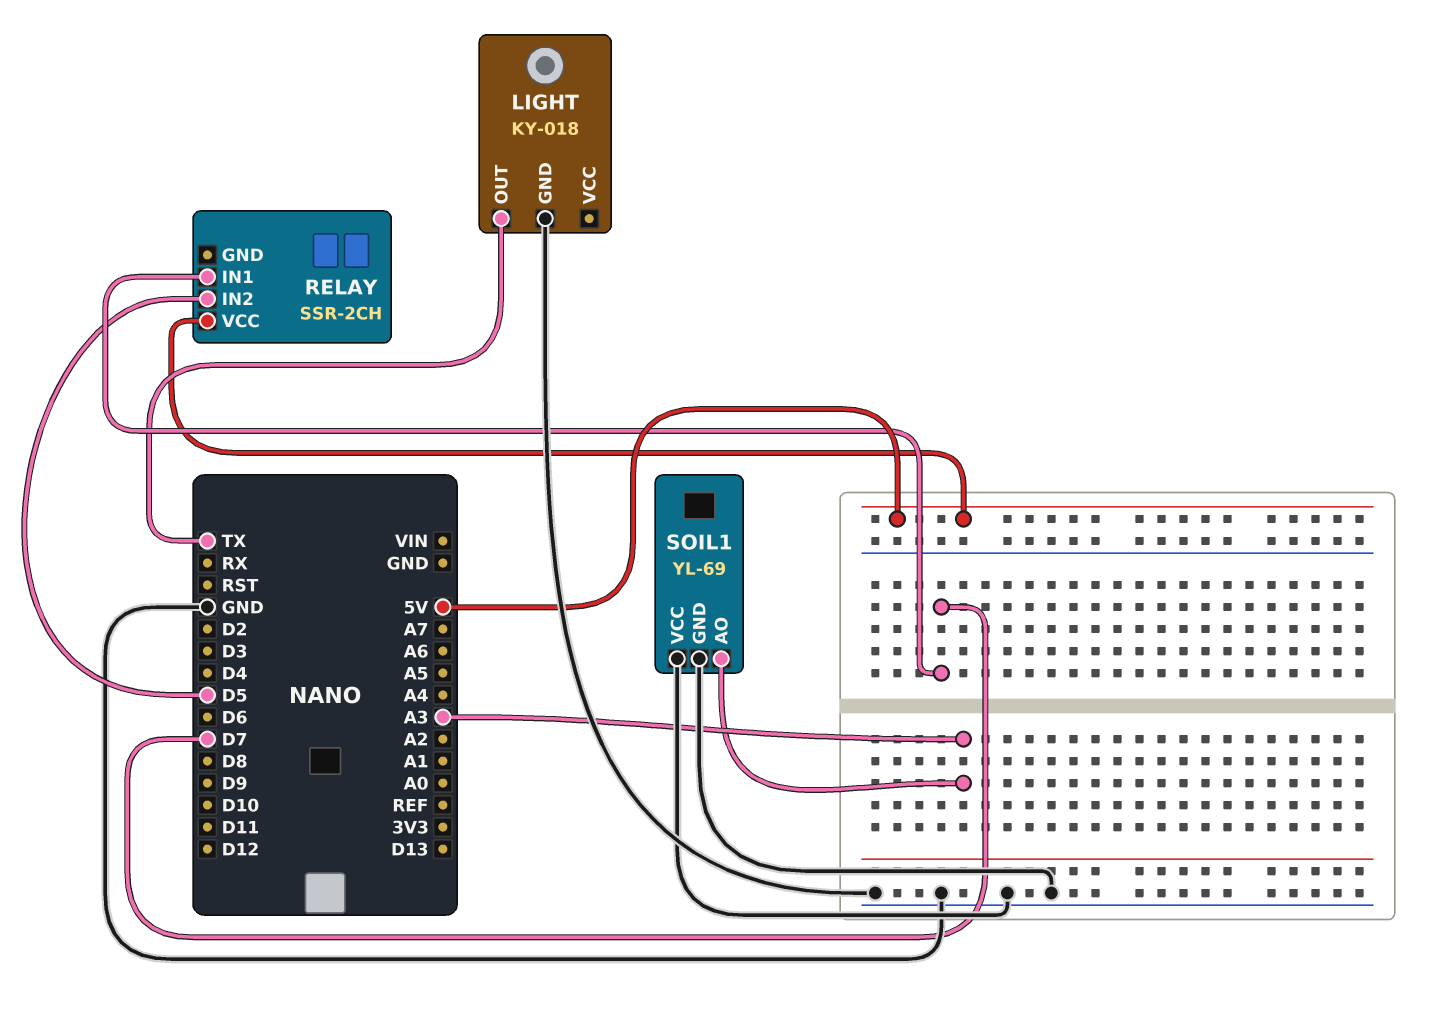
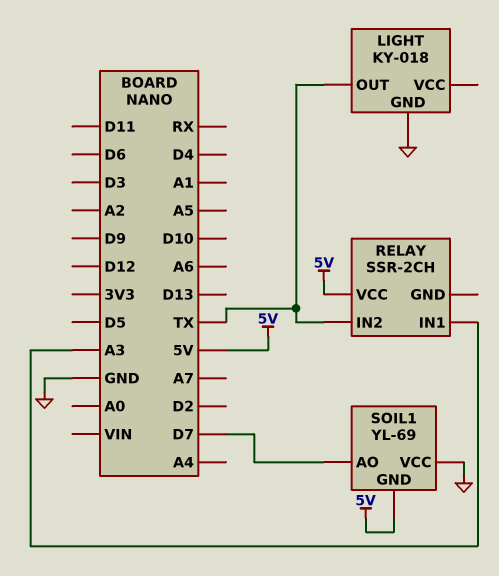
RELAY pin IN1: D7 -> A3
RELAY pin IN2: D5 -> TX
SOIL1 pin AO: A3 -> D7
SOIL1 pin GND: GND -> 5V

